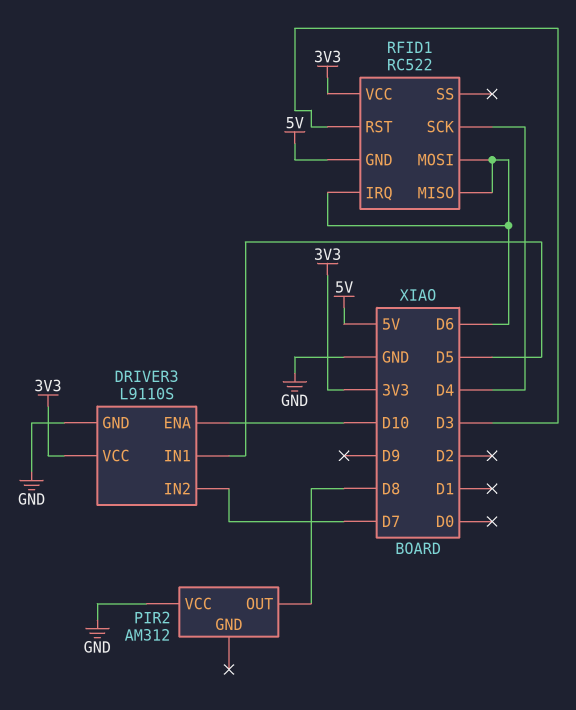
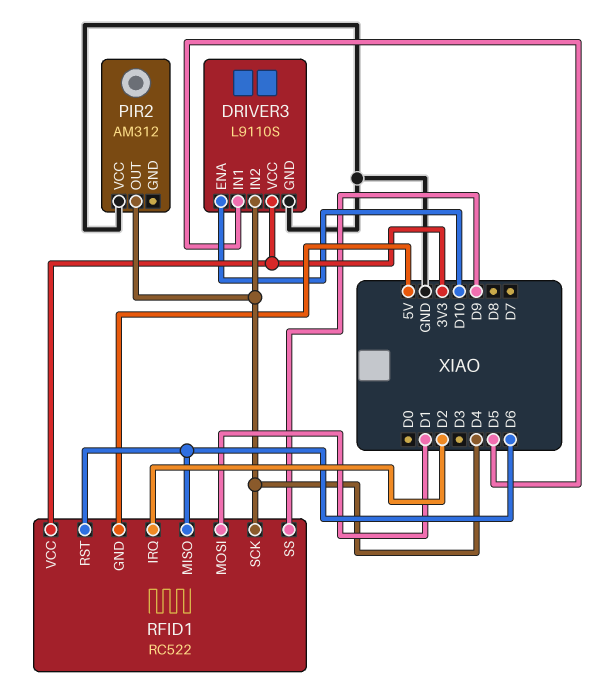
DRIVER3 pin IN2: D7 -> D4
PIR2 pin OUT: D8 -> D4
RFID1 pin IRQ: D6 -> D2
RFID1 pin MOSI: D6 -> D1
RFID1 pin RST: D3 -> D6
RFID1 pin SS: none -> D9

